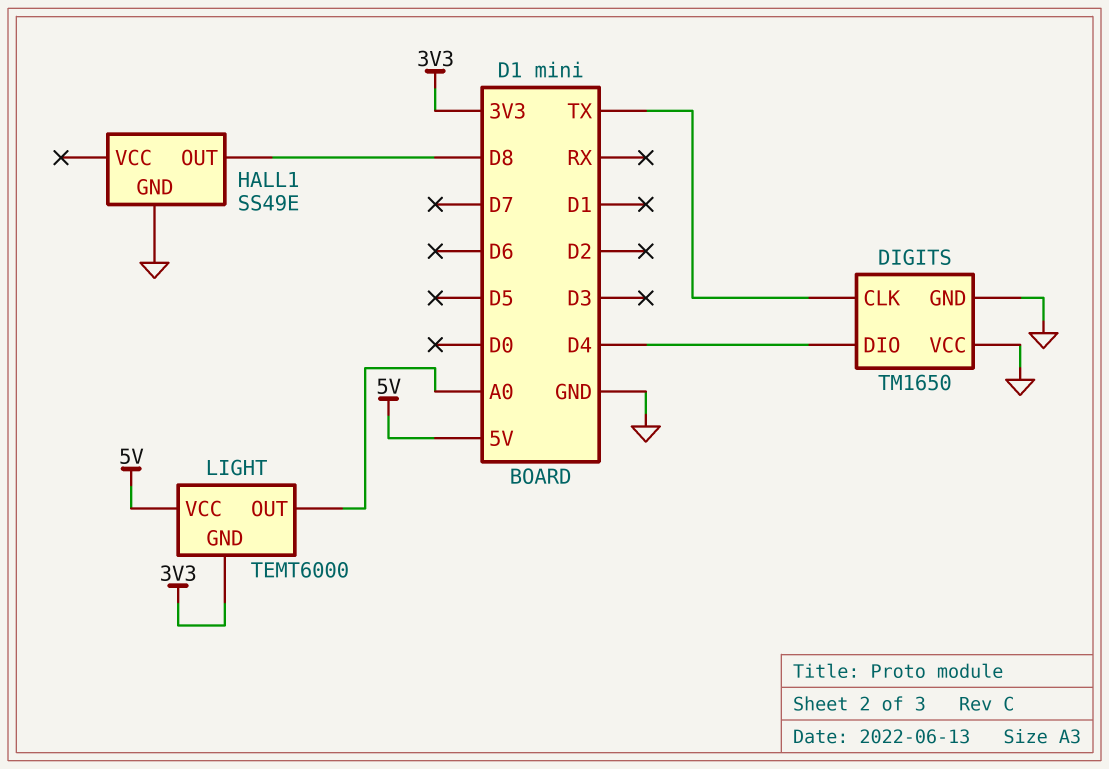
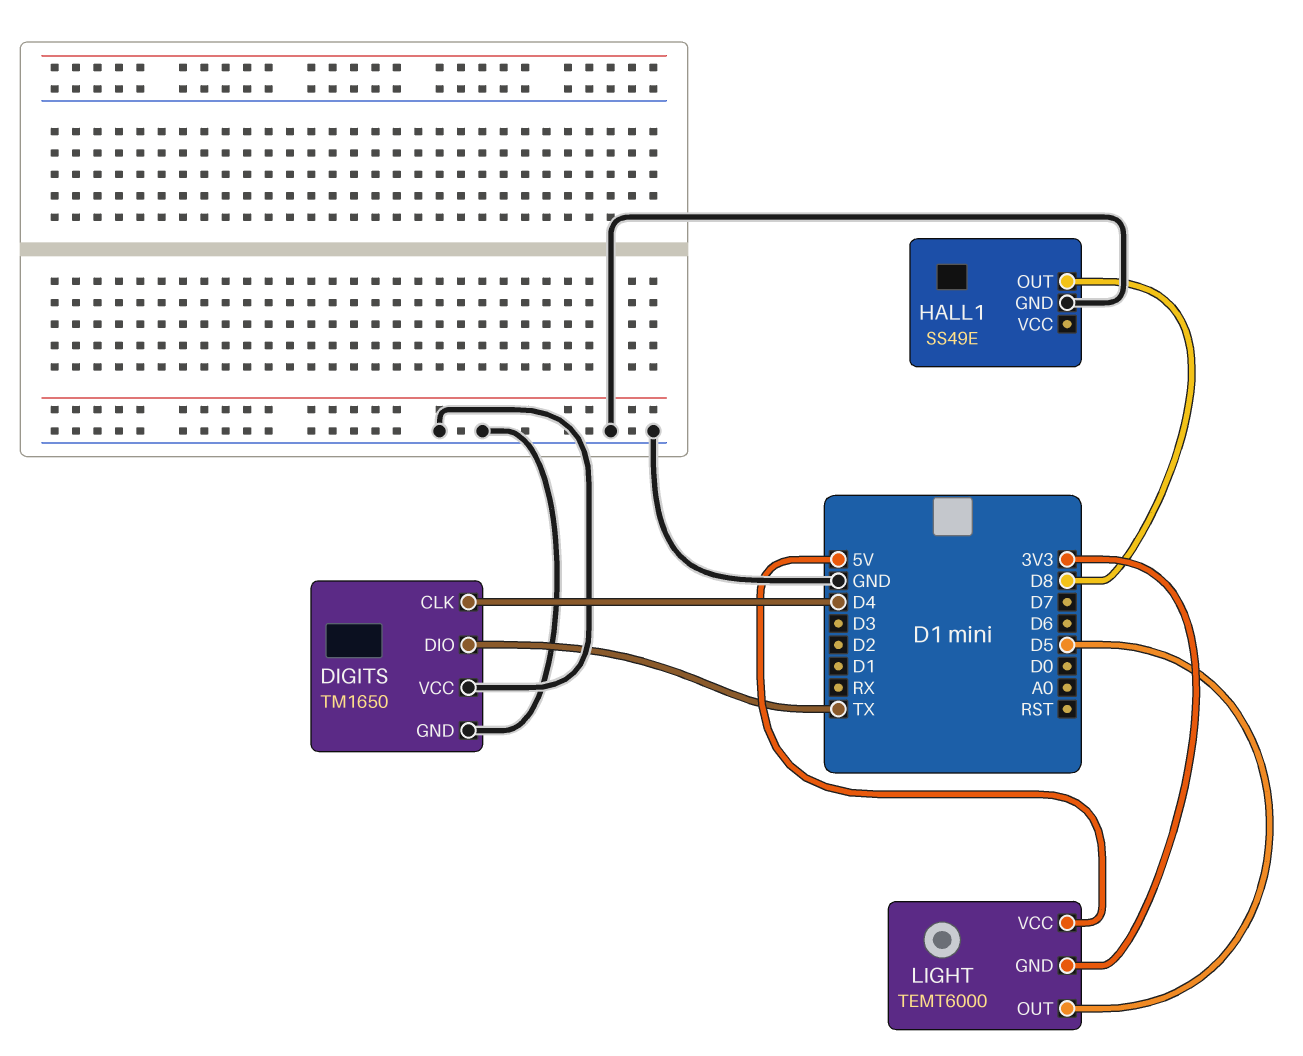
DIGITS pin CLK: TX -> D4
DIGITS pin DIO: D4 -> TX
LIGHT pin OUT: A0 -> D5

